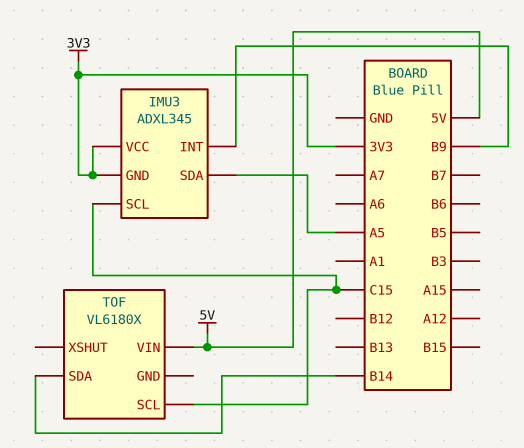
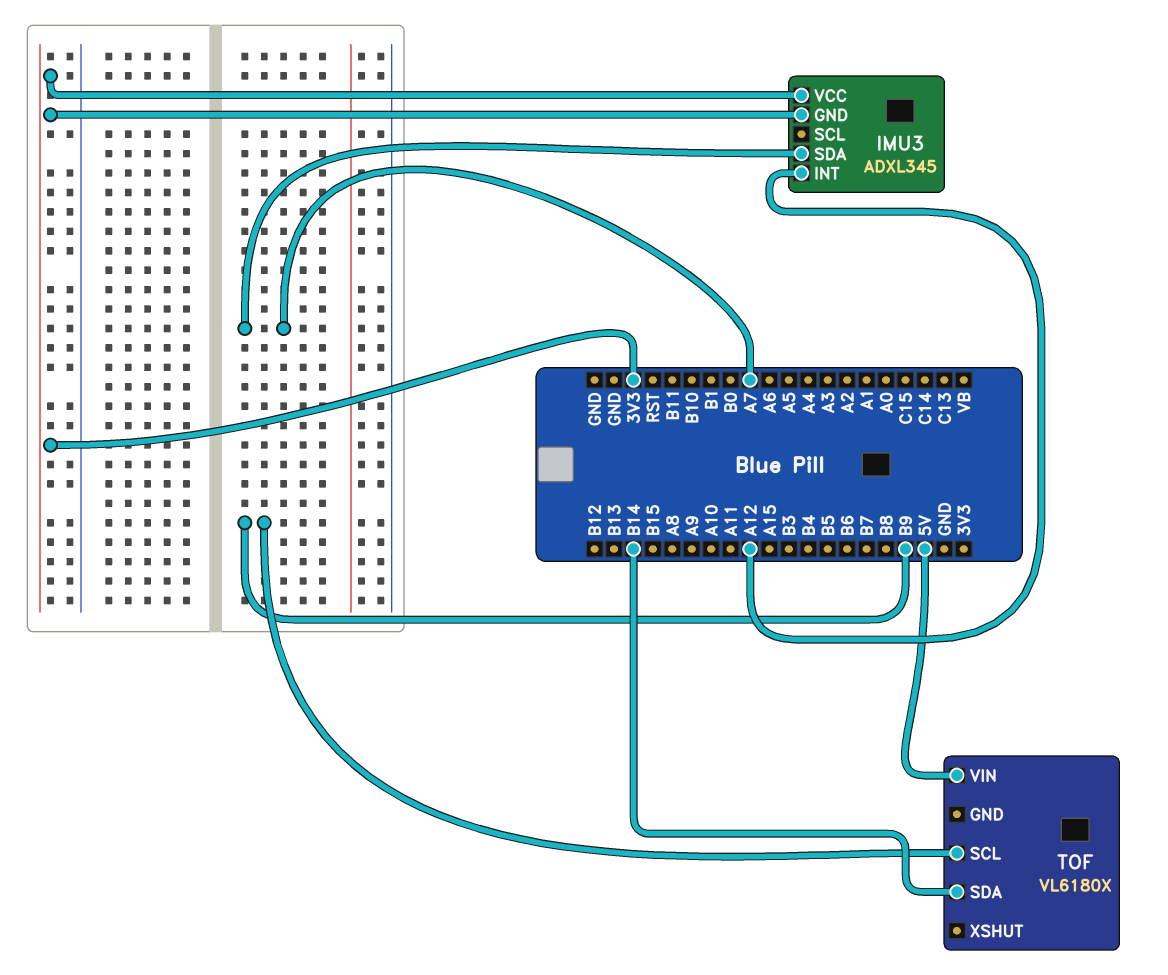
IMU3 pin INT: B9 -> A12
IMU3 pin SCL: C15 -> none
IMU3 pin SDA: A5 -> A7
TOF pin SCL: C15 -> B9

